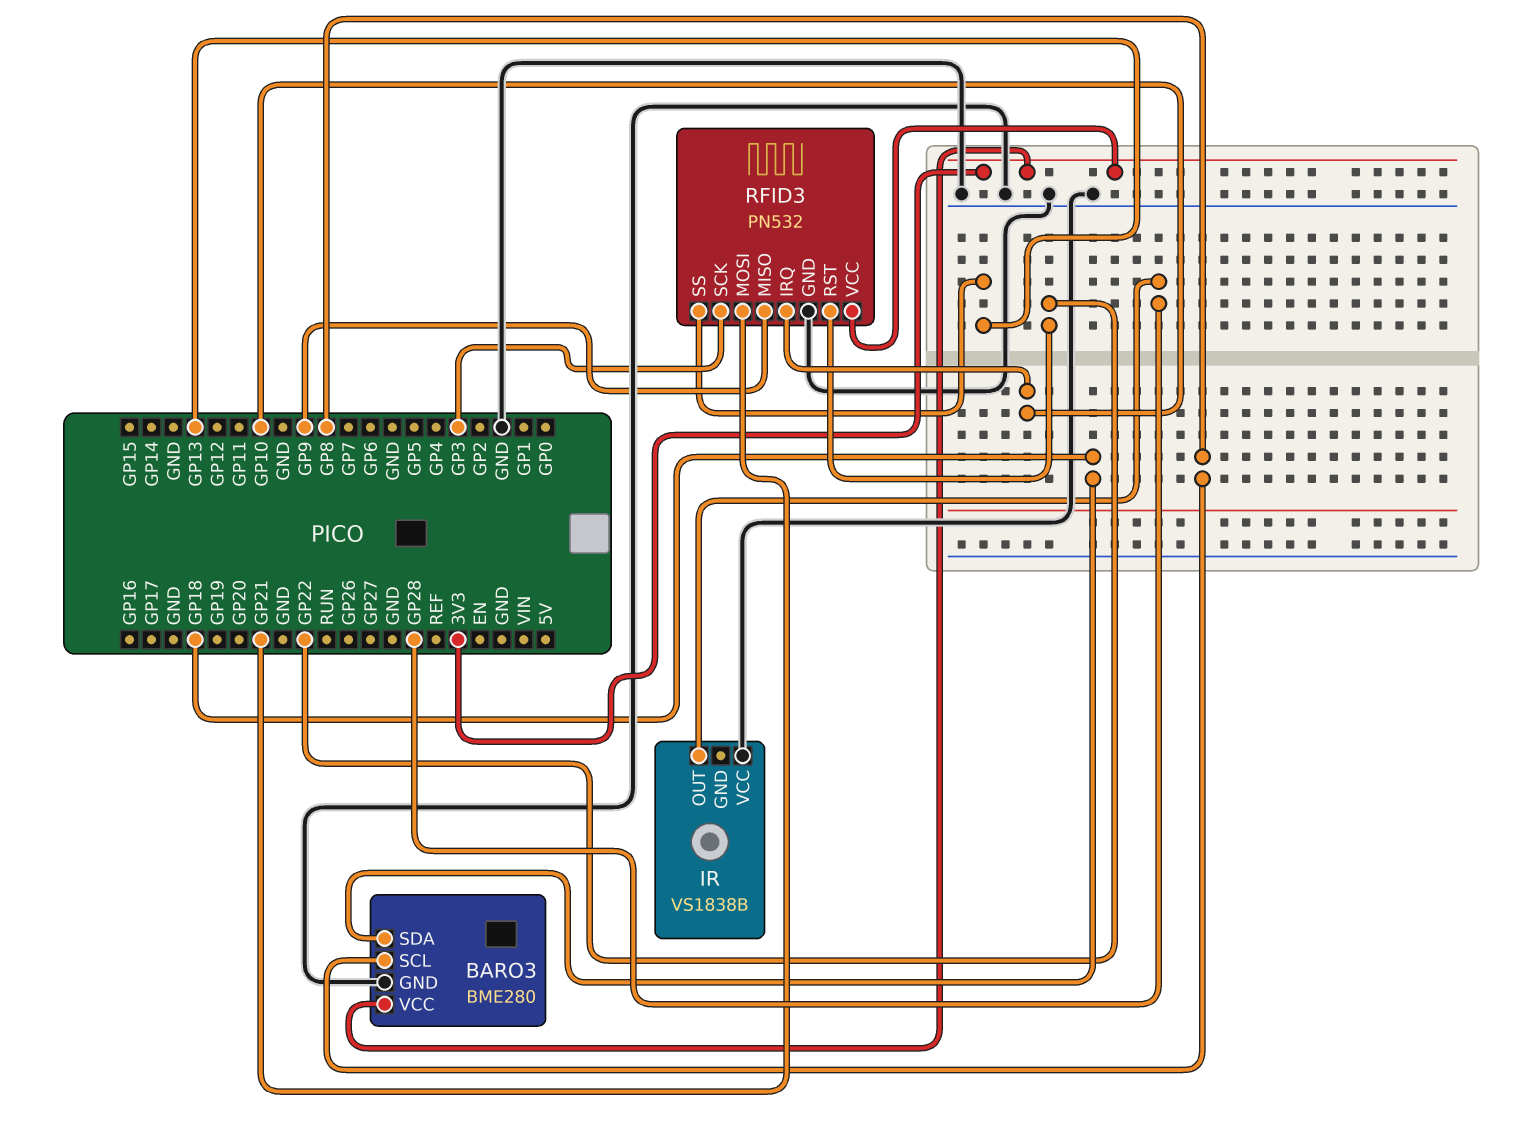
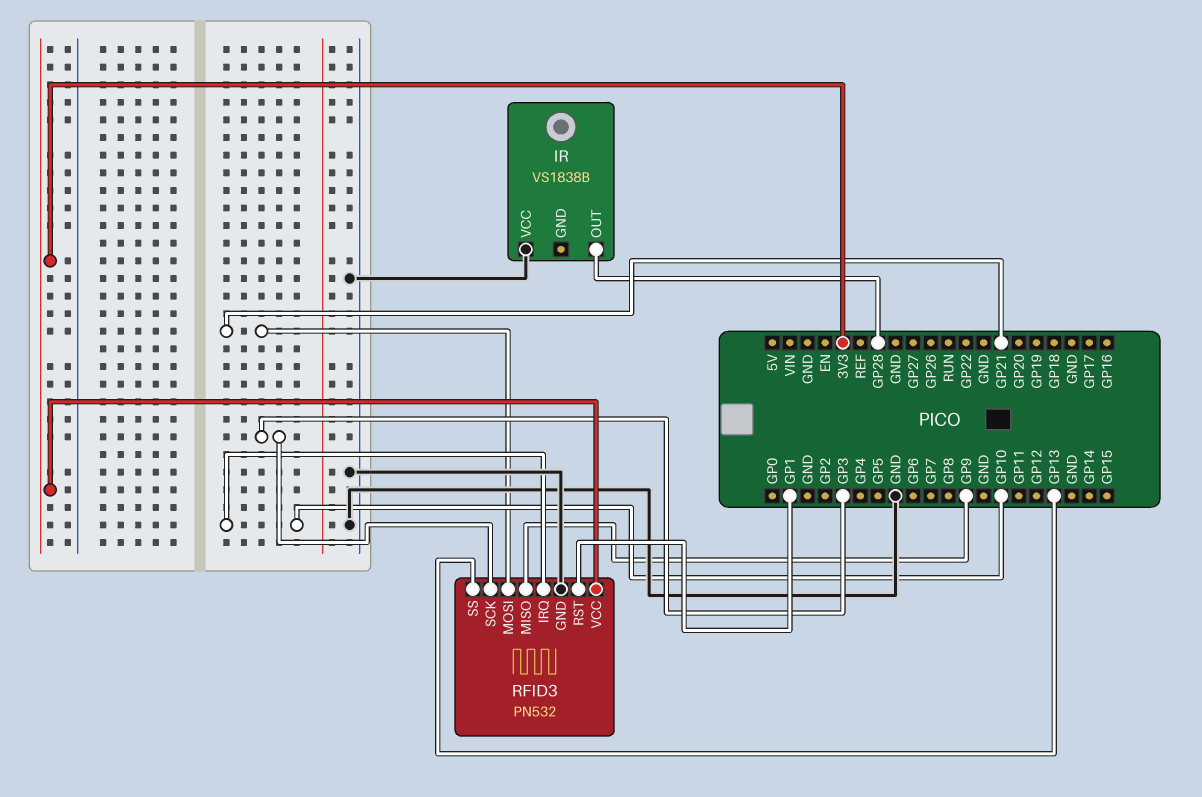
BARO3: BME280 -> none
BARO3 pin GND: GND -> none
BARO3 pin SCL: GP8 -> none
BARO3 pin SDA: GP18 -> none
BARO3 pin VCC: 3V3 -> none
RFID3 pin RST: GP22 -> GP1

